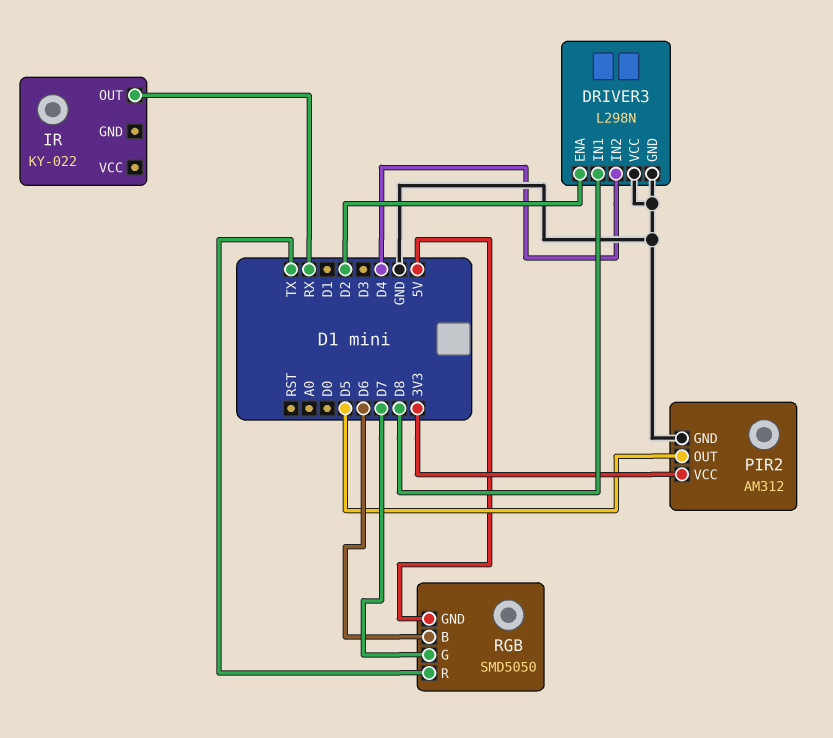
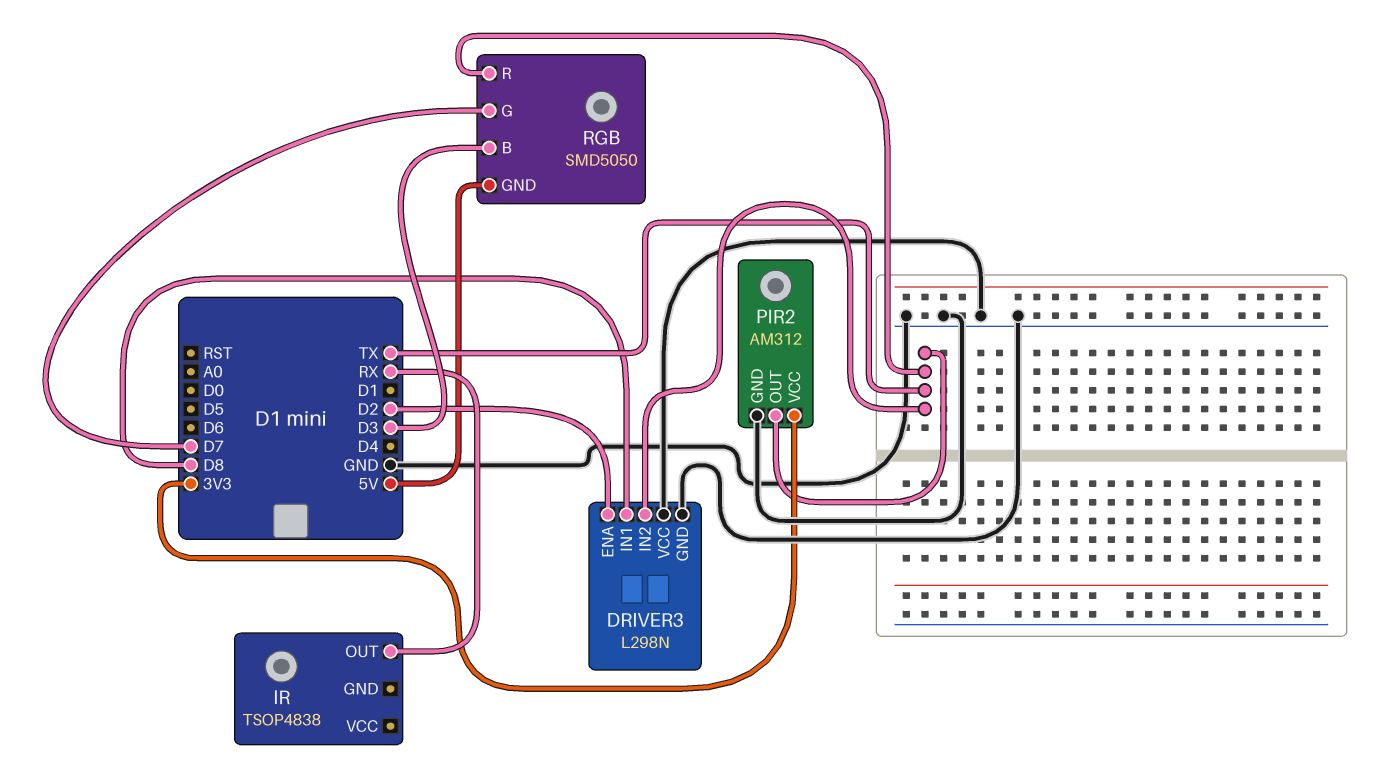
DRIVER3 pin IN2: D4 -> TX
IR: KY-022 -> TSOP4838
PIR2 pin OUT: D5 -> TX
RGB pin B: D6 -> D3

